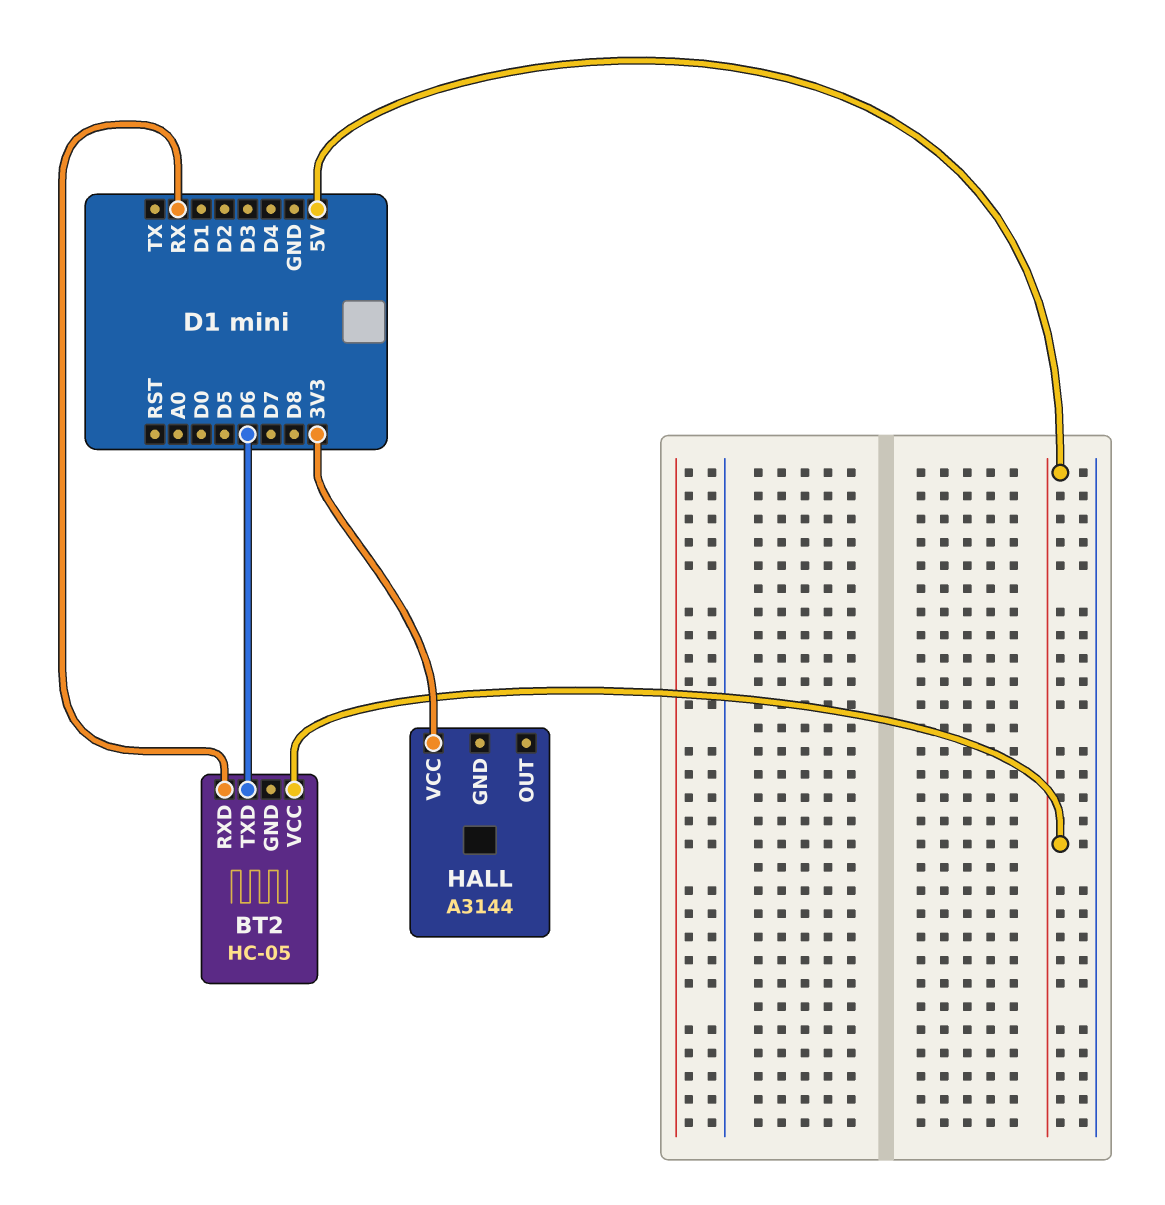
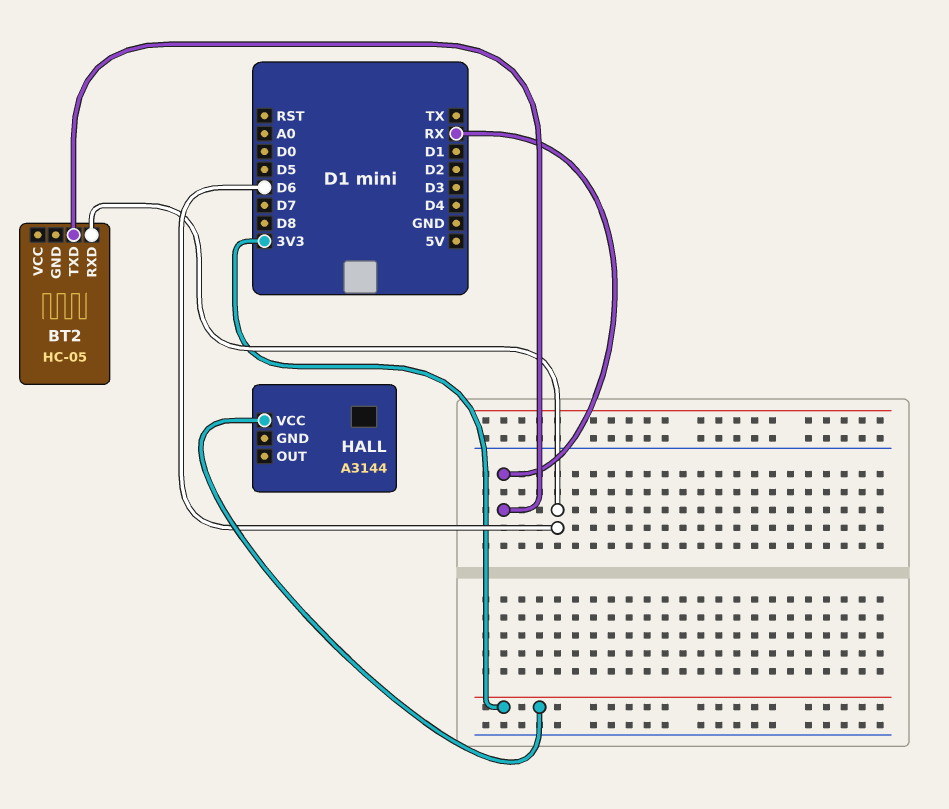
BT2 pin RXD: RX -> D6
BT2 pin TXD: D6 -> RX
BT2 pin VCC: 5V -> none

